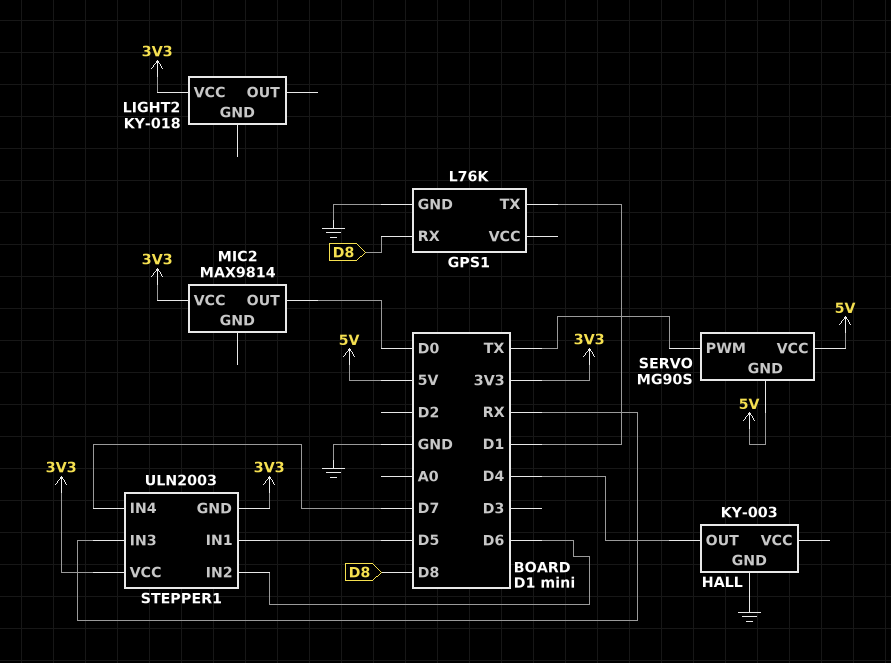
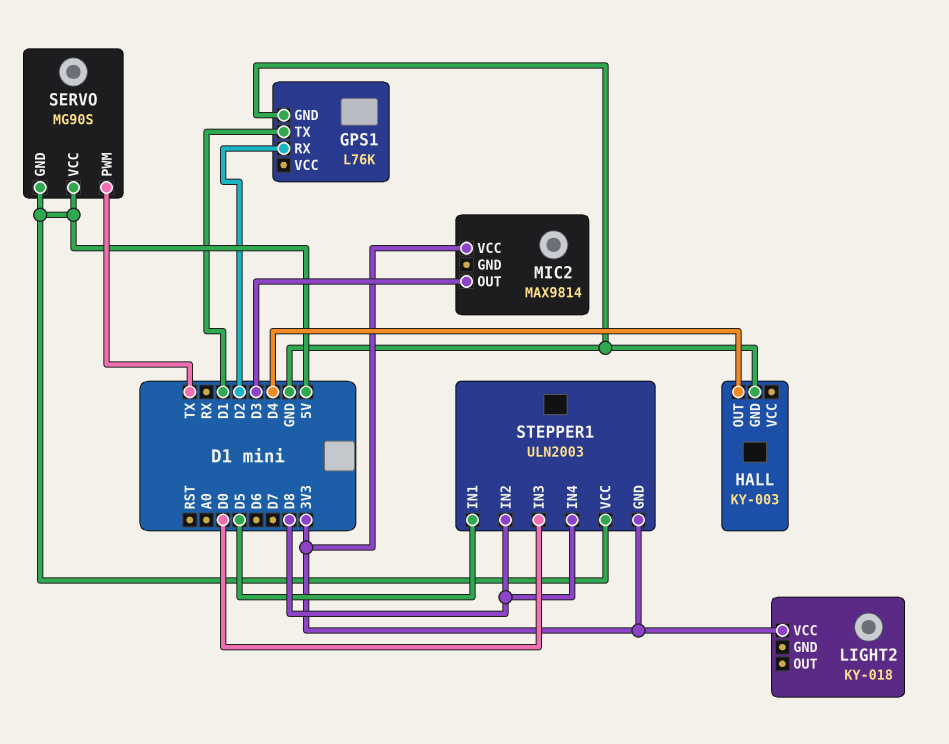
GPS1 pin RX: D8 -> D2
MIC2 pin OUT: D0 -> D3
STEPPER1 pin IN2: D6 -> D8
STEPPER1 pin IN3: RX -> D0
STEPPER1 pin IN4: D7 -> D8
STEPPER1 pin VCC: 3V3 -> 5V

